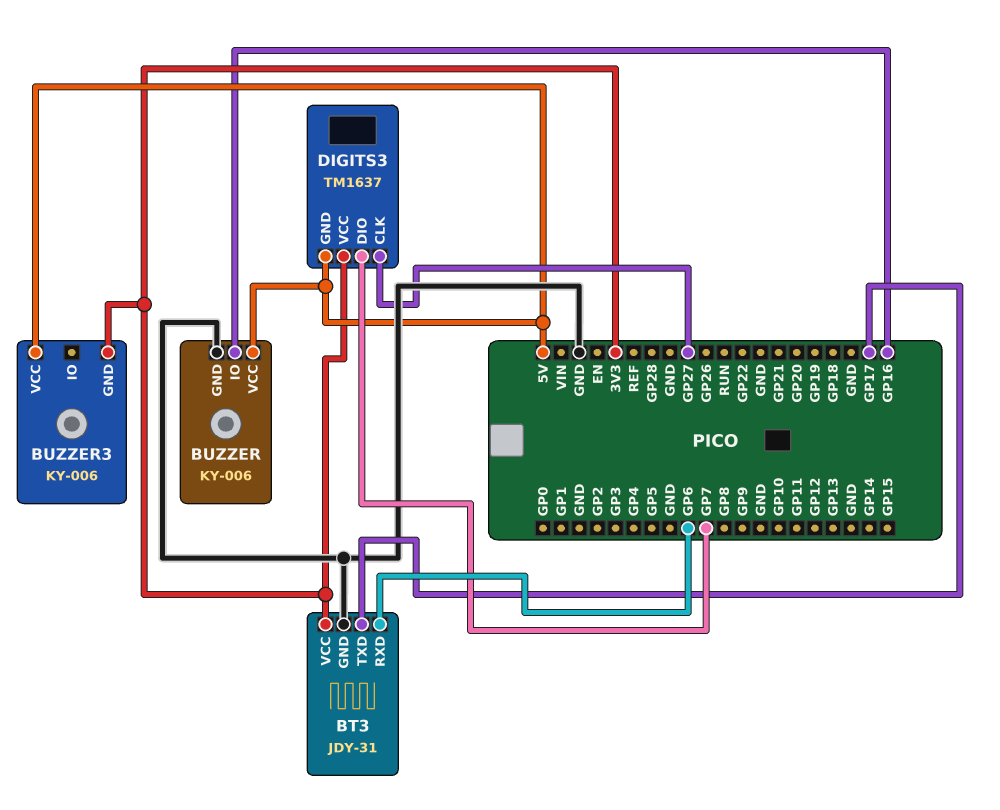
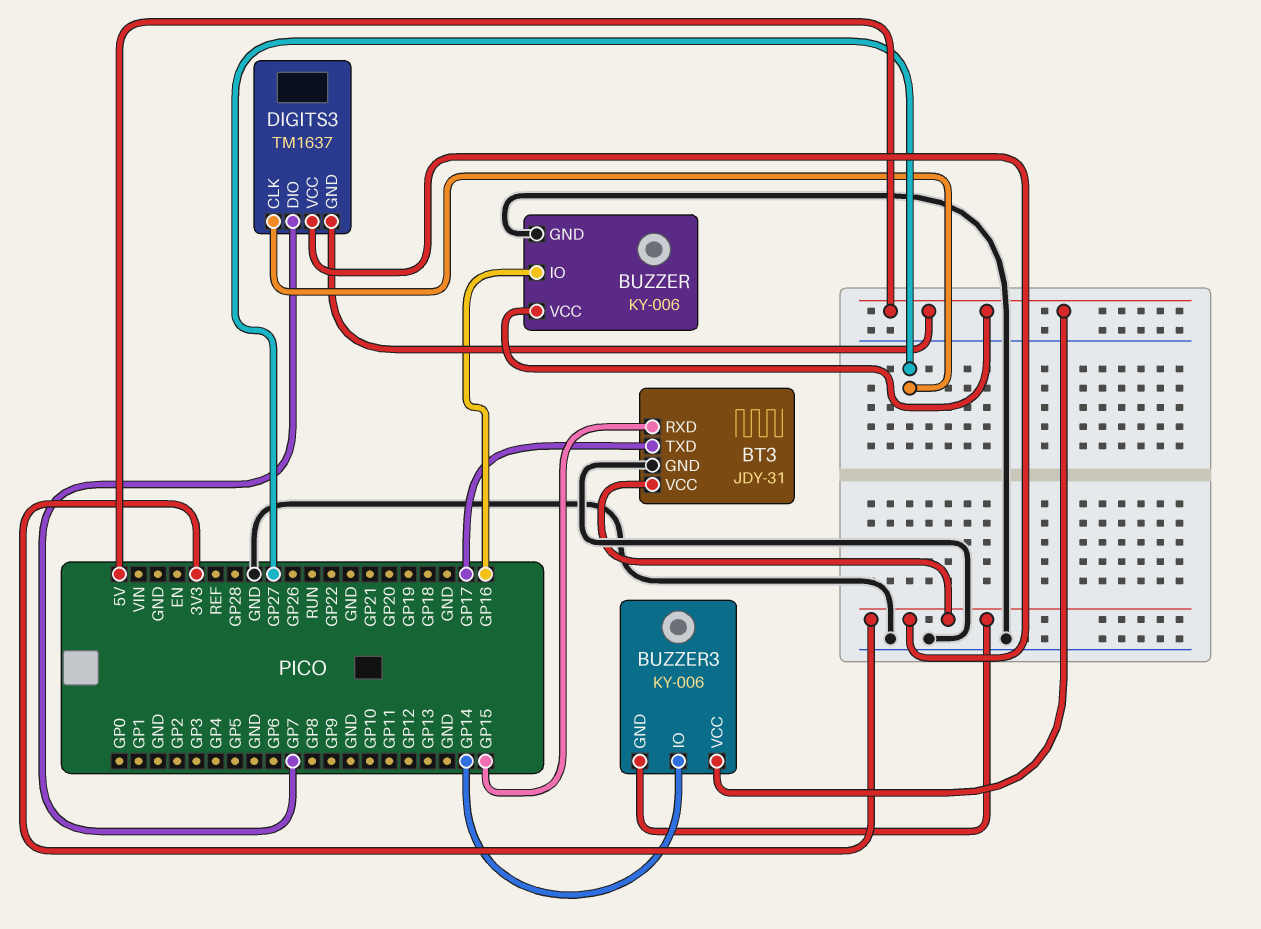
BT3 pin RXD: GP6 -> GP15
BUZZER3 pin IO: none -> GP14

